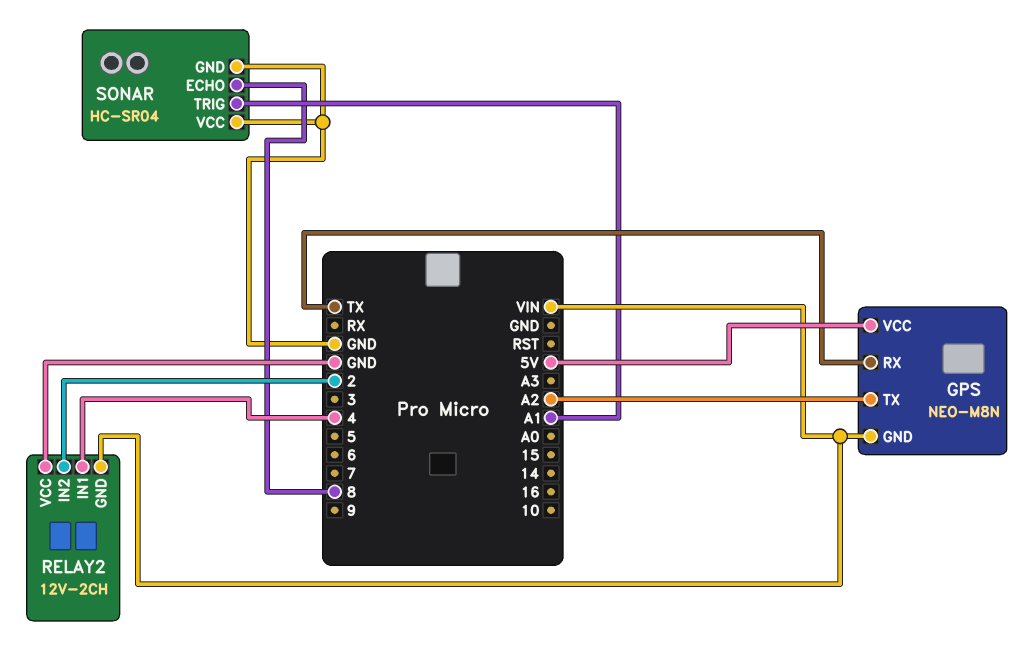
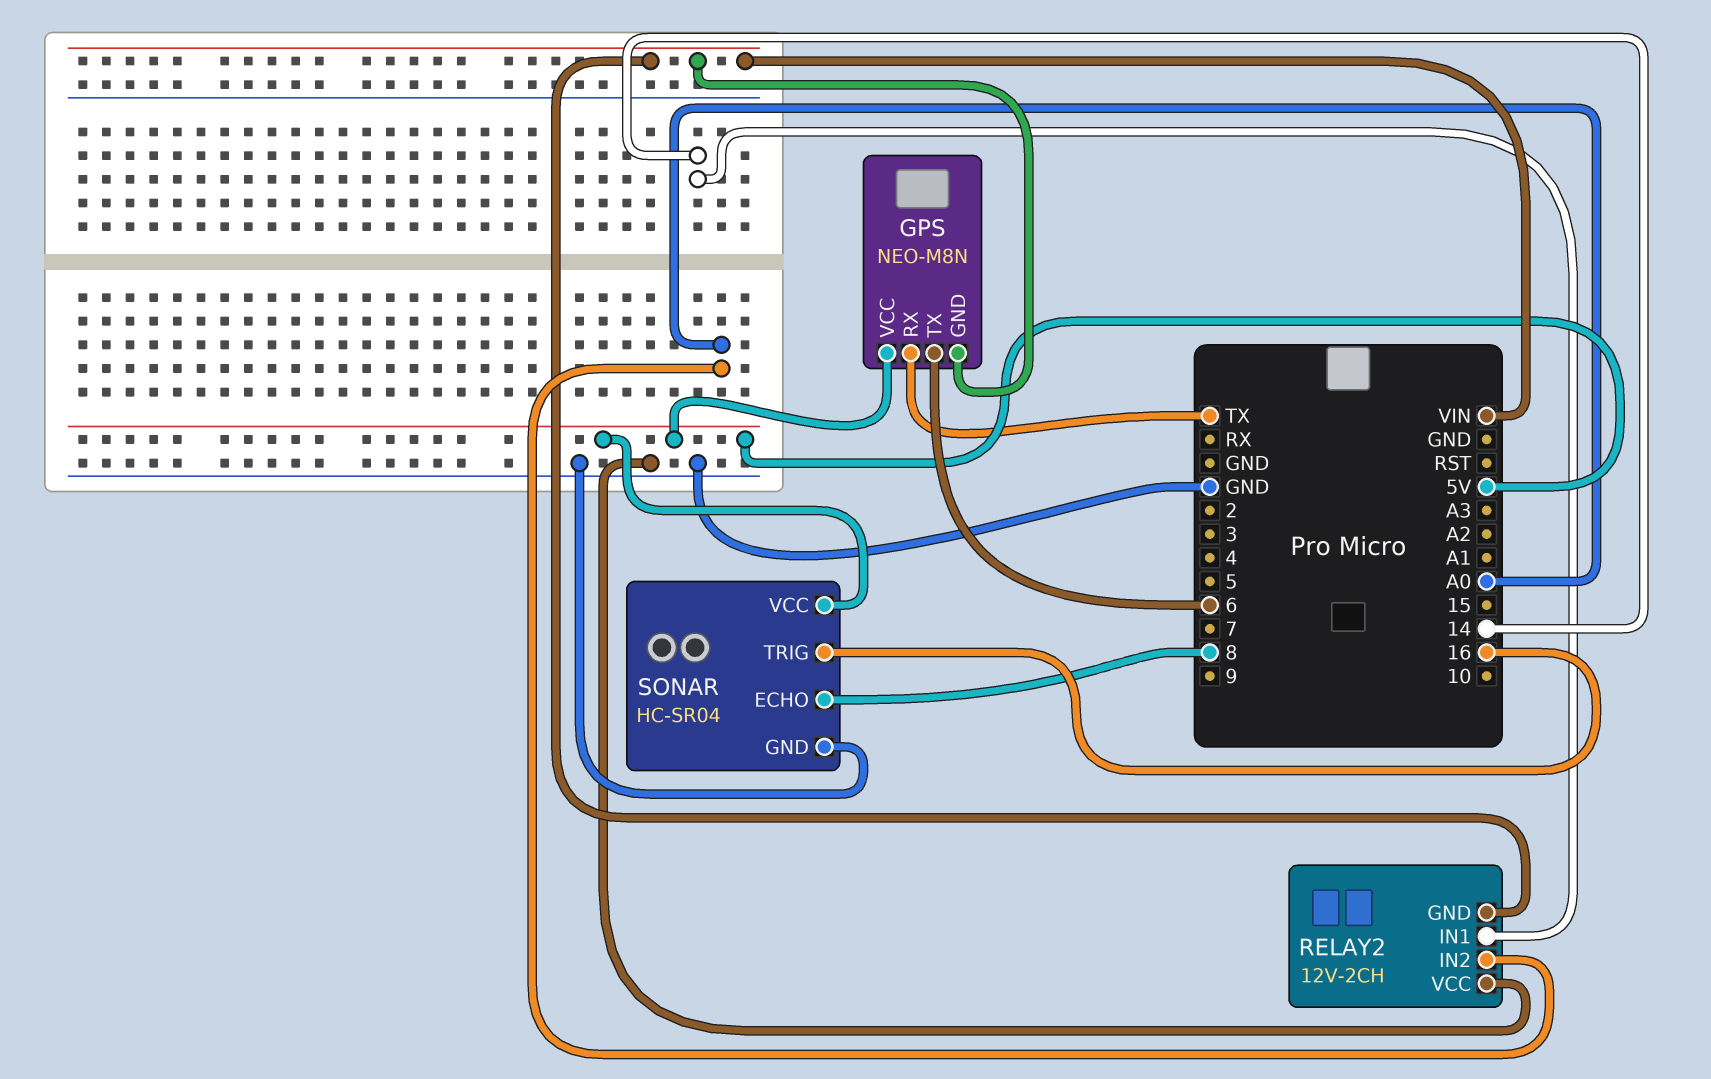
GPS pin TX: A2 -> 6
RELAY2 pin IN1: 4 -> 14
RELAY2 pin IN2: 2 -> A0
SONAR pin TRIG: A1 -> 16
SONAR pin VCC: GND -> 5V

